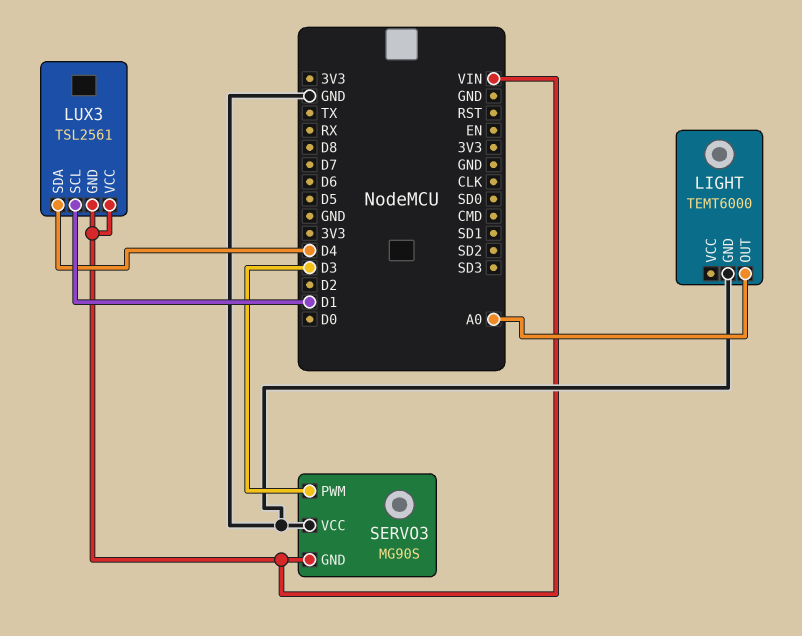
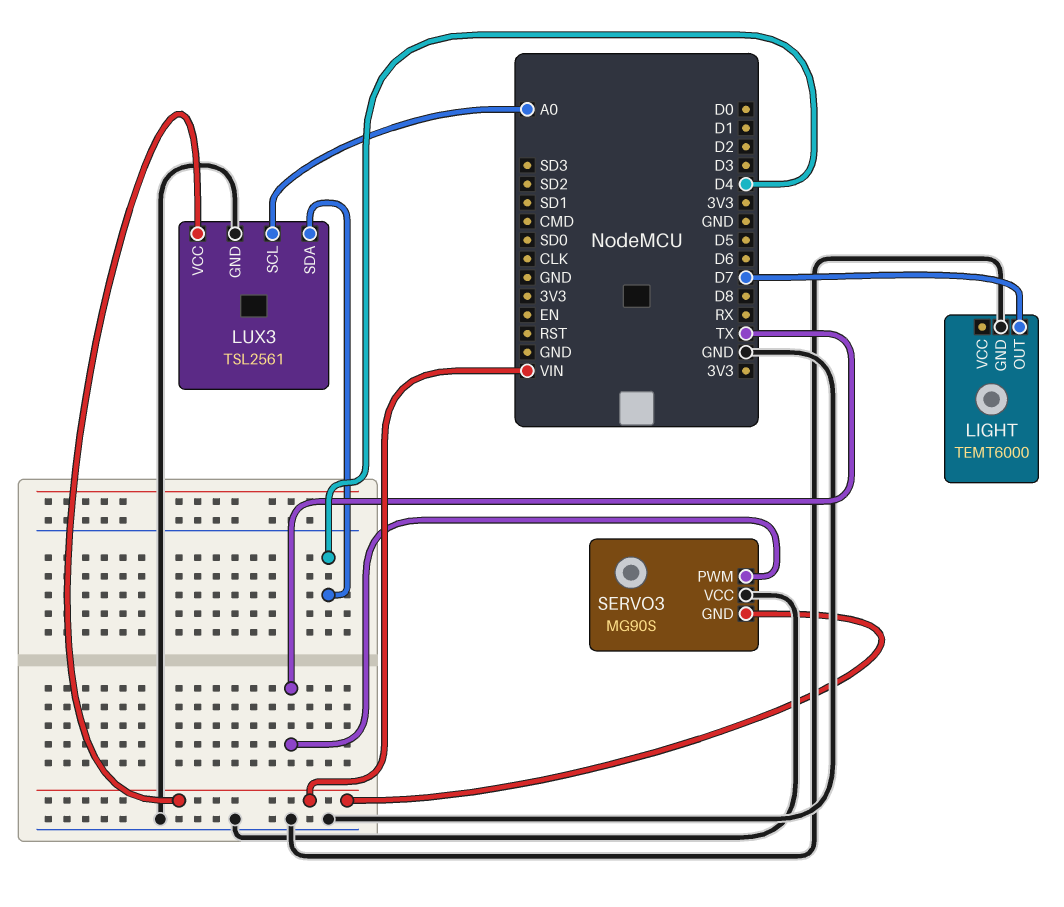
LIGHT pin OUT: A0 -> D7
LUX3 pin GND: VIN -> GND
LUX3 pin SCL: D1 -> A0
SERVO3 pin PWM: D3 -> TX

